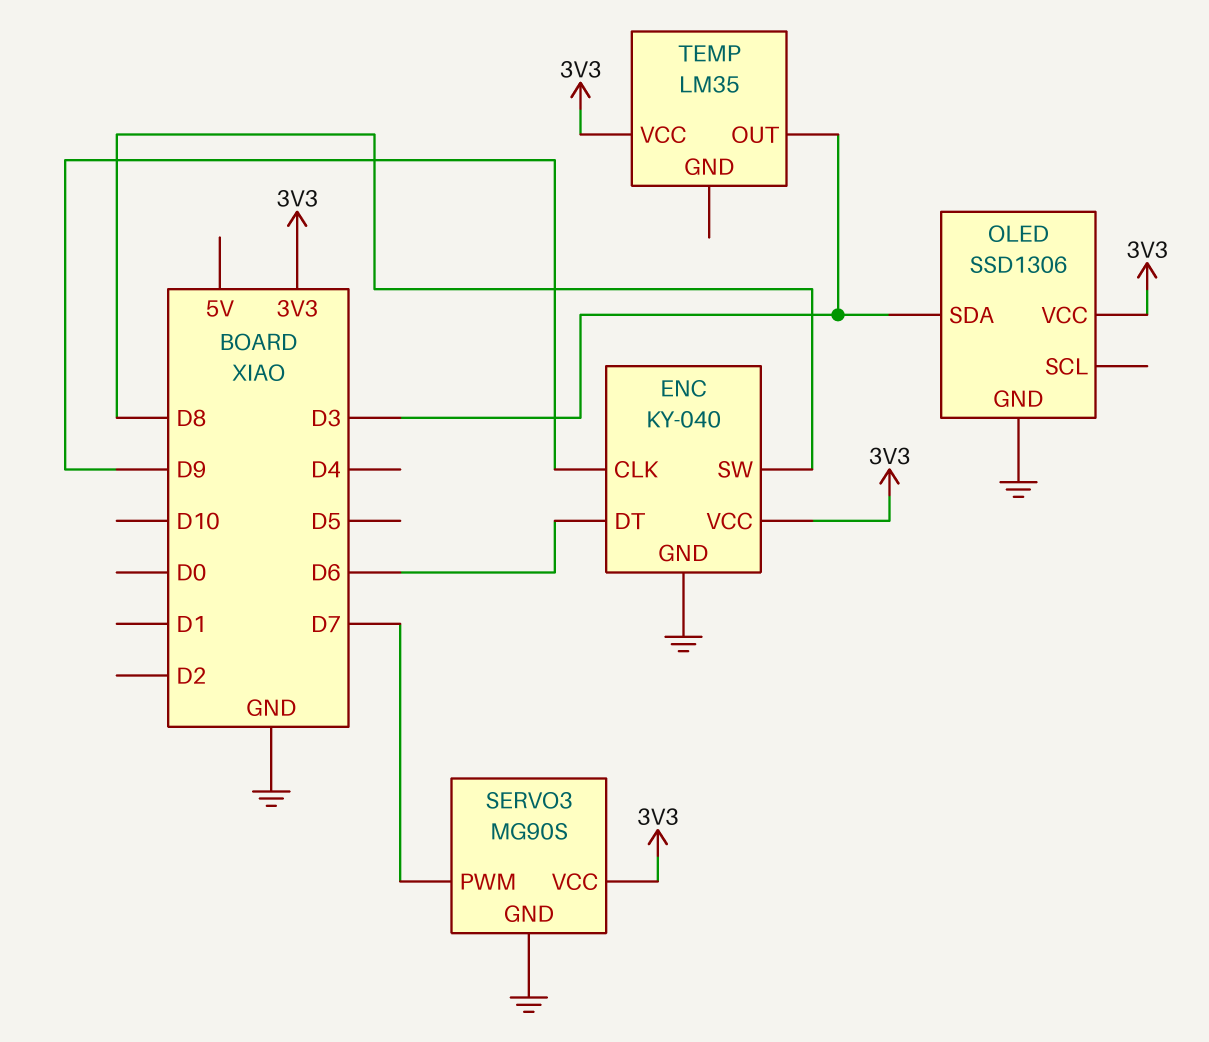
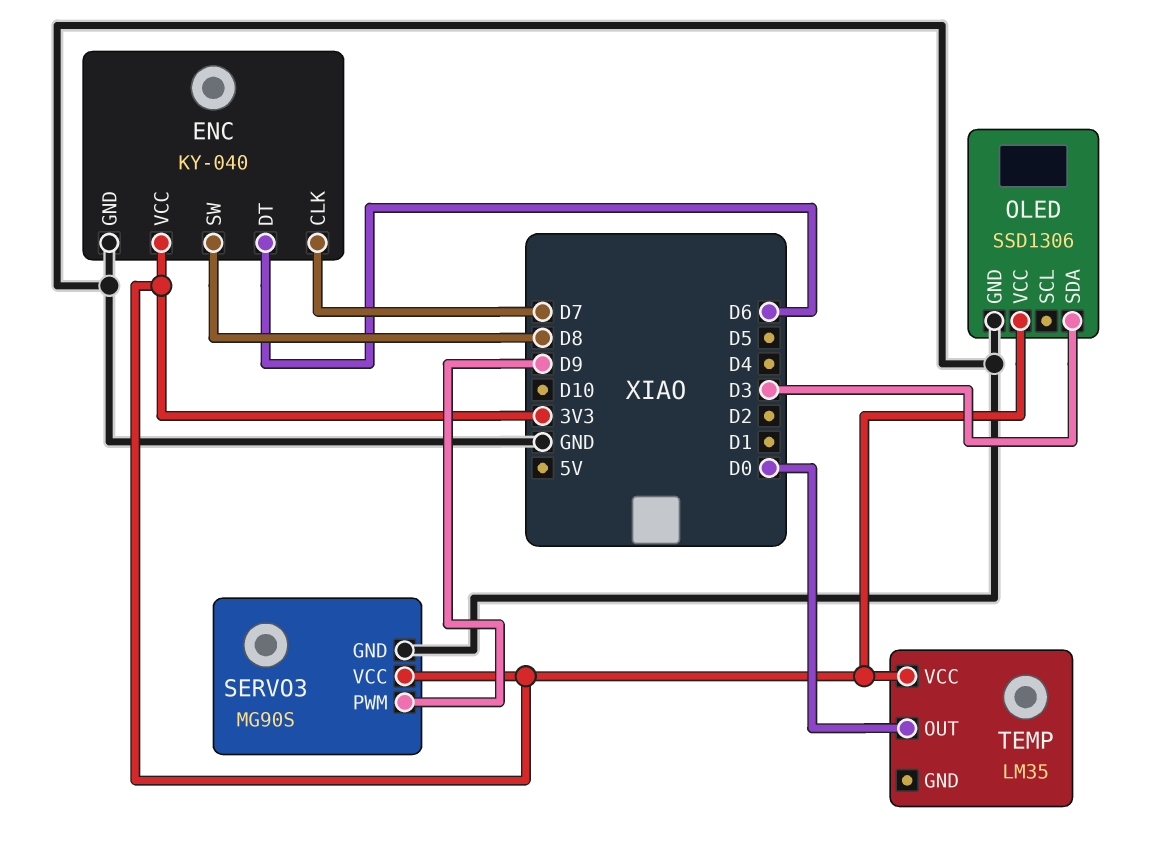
ENC pin CLK: D9 -> D7
SERVO3 pin PWM: D7 -> D9
TEMP pin OUT: D3 -> D0

